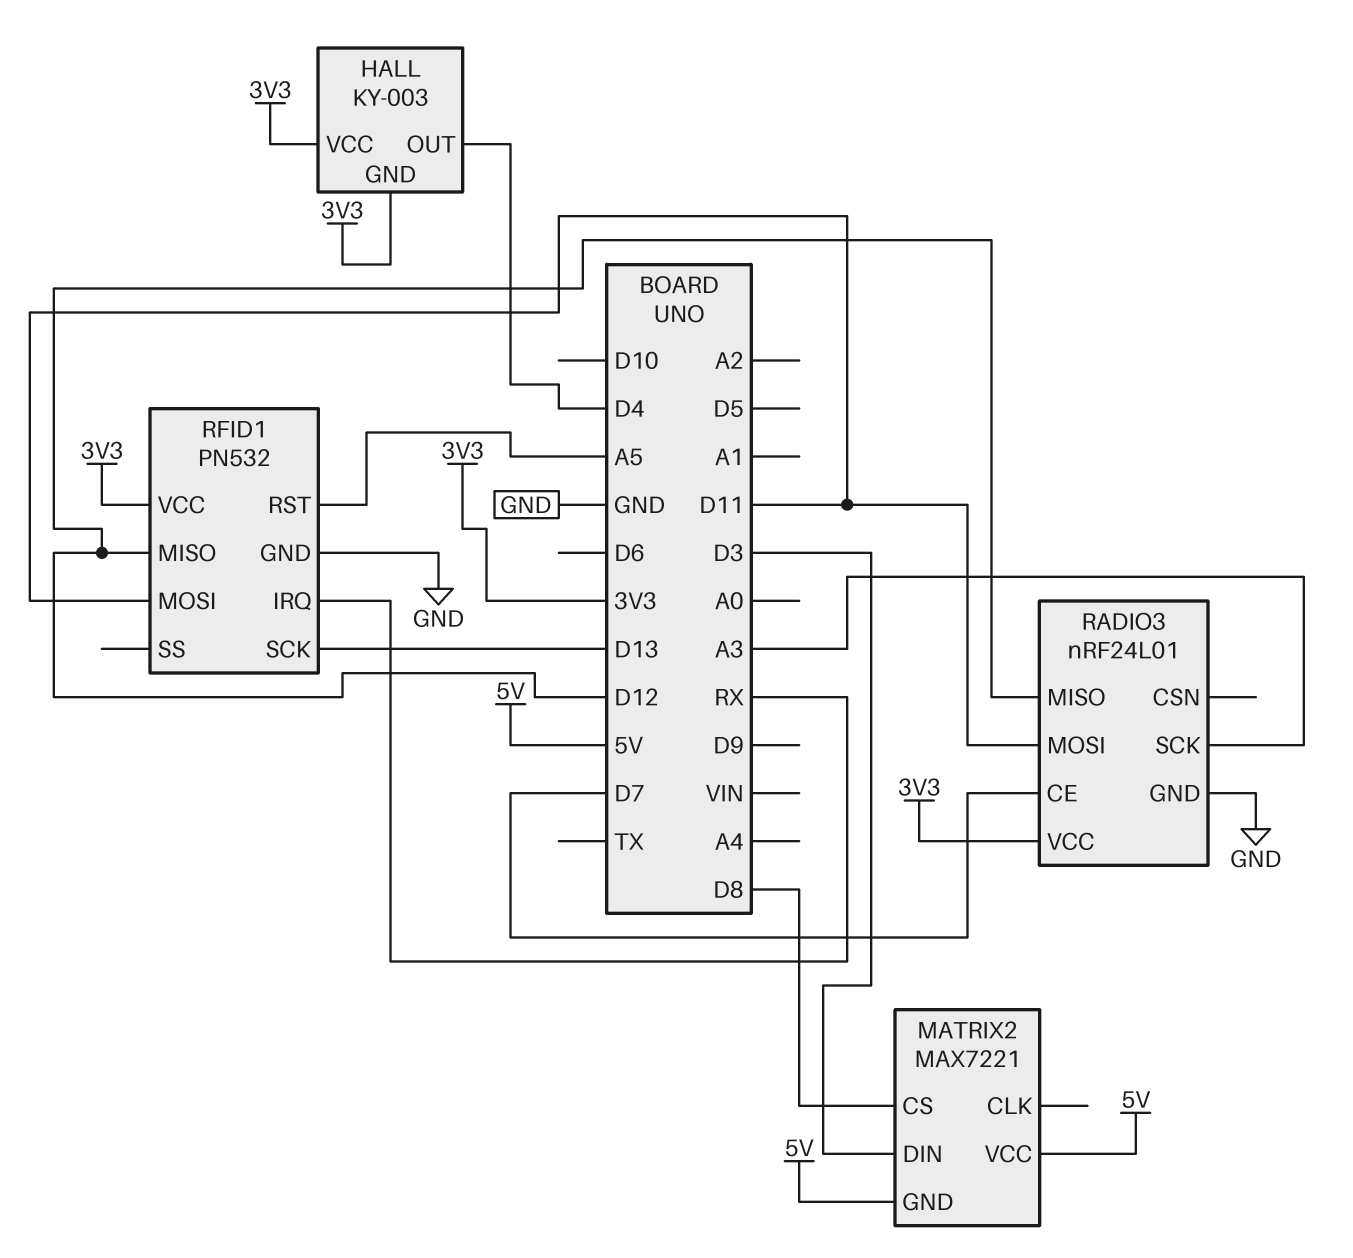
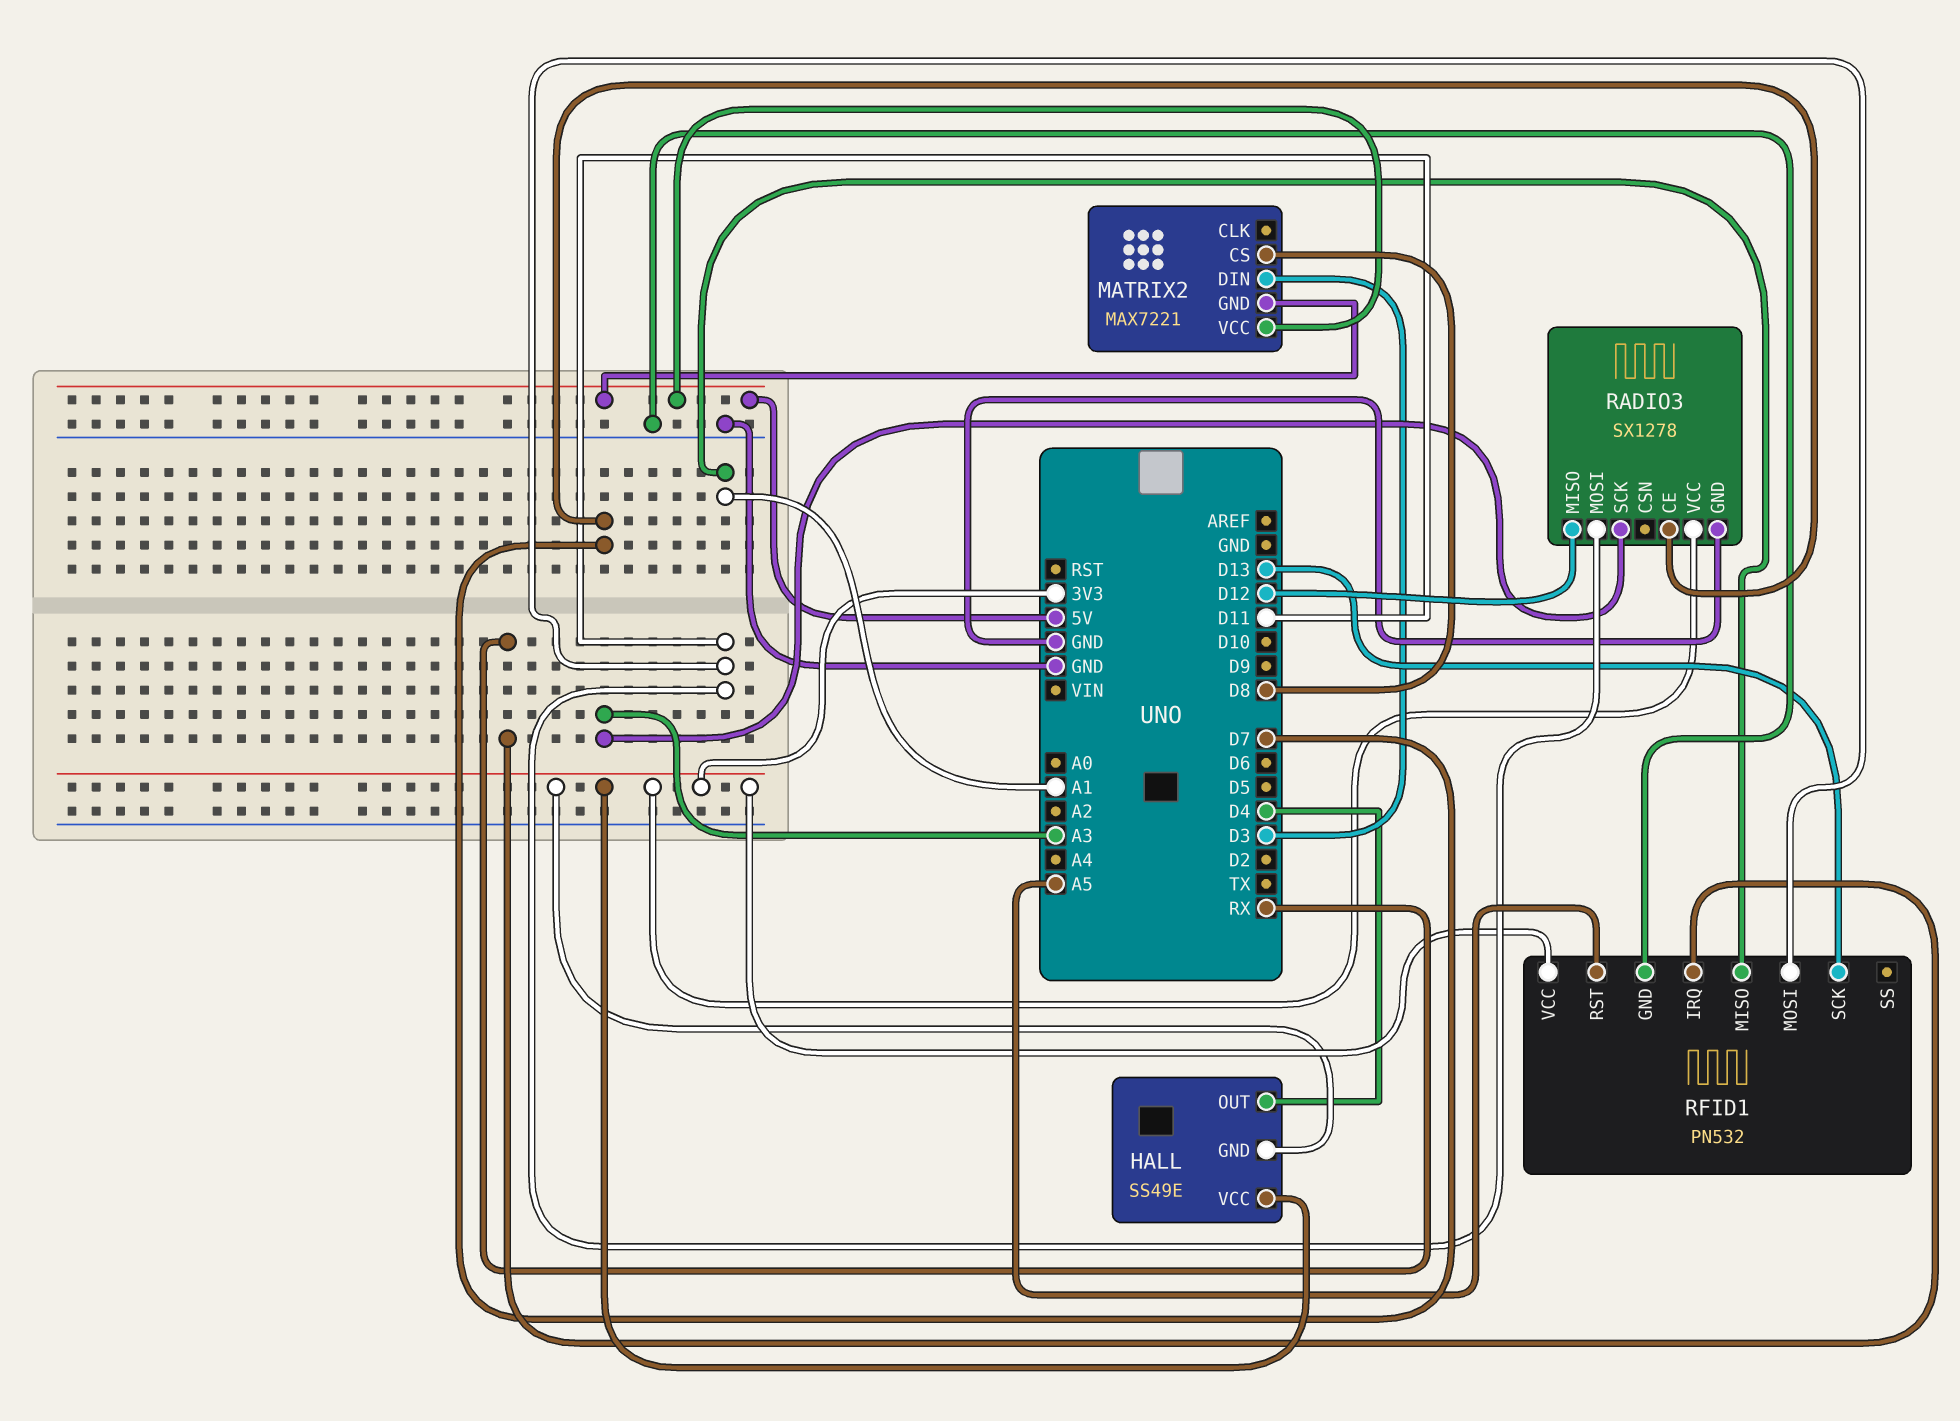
HALL: KY-003 -> SS49E
RADIO3: nRF24L01 -> SX1278
RFID1 pin MISO: D12 -> A1

